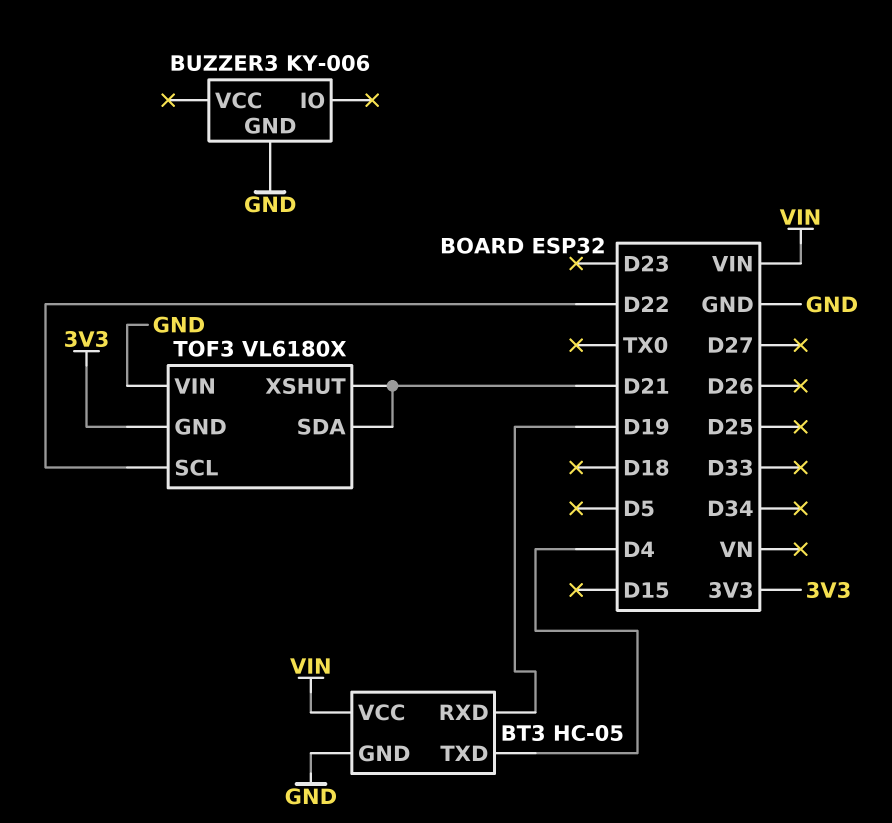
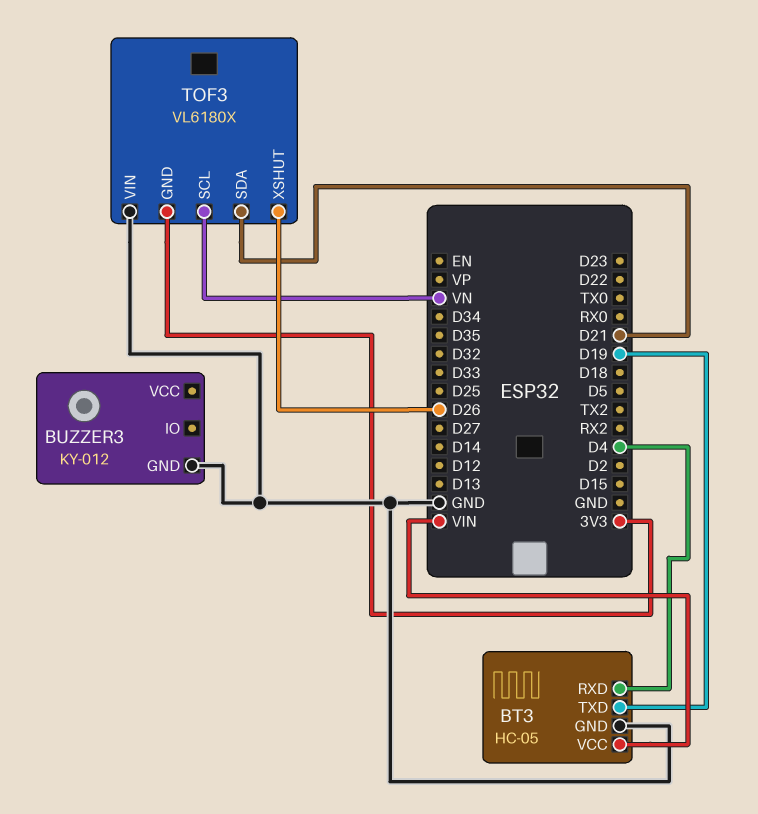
BT3 pin RXD: D19 -> D4
BT3 pin TXD: D4 -> D19
BUZZER3: KY-006 -> KY-012
TOF3 pin SCL: D22 -> VN
TOF3 pin XSHUT: D21 -> D26

